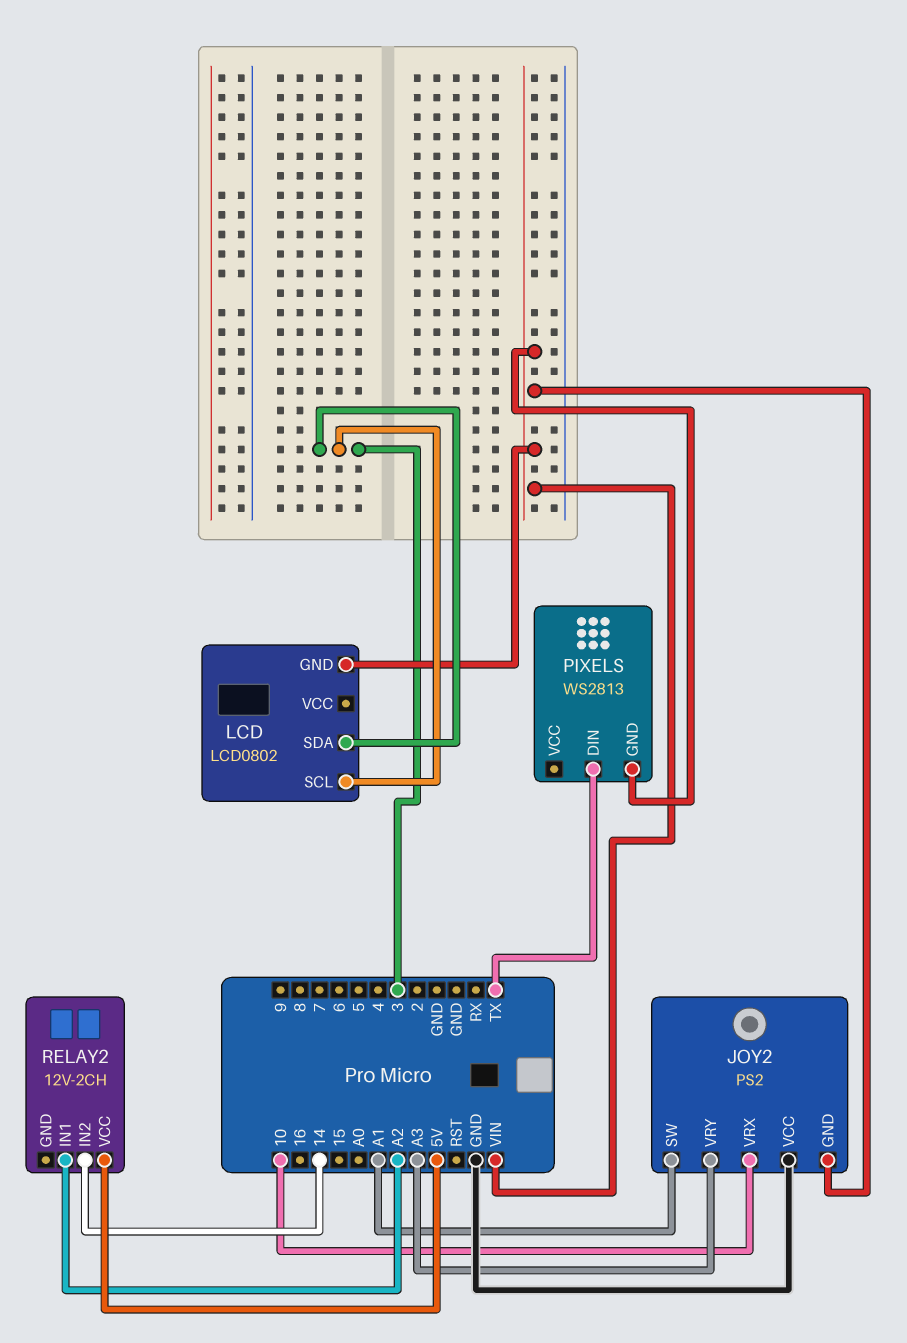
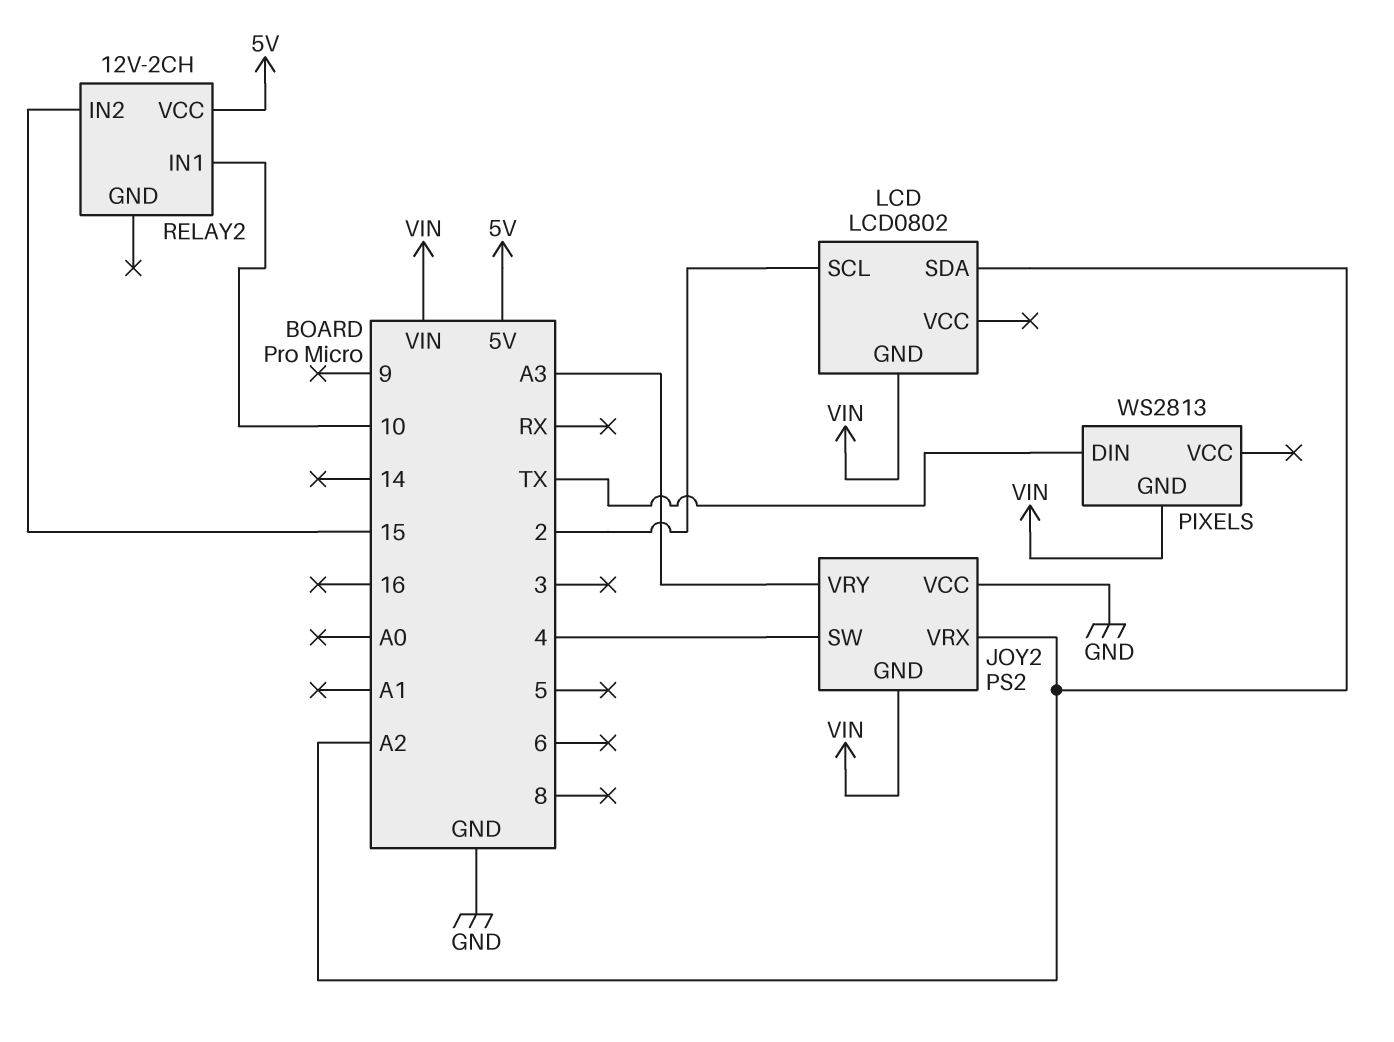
JOY2 pin SW: A1 -> 4
JOY2 pin VRX: 10 -> A2
LCD pin SCL: 3 -> 2
LCD pin SDA: 3 -> A2
RELAY2 pin IN1: A2 -> 10
RELAY2 pin IN2: 14 -> 15

